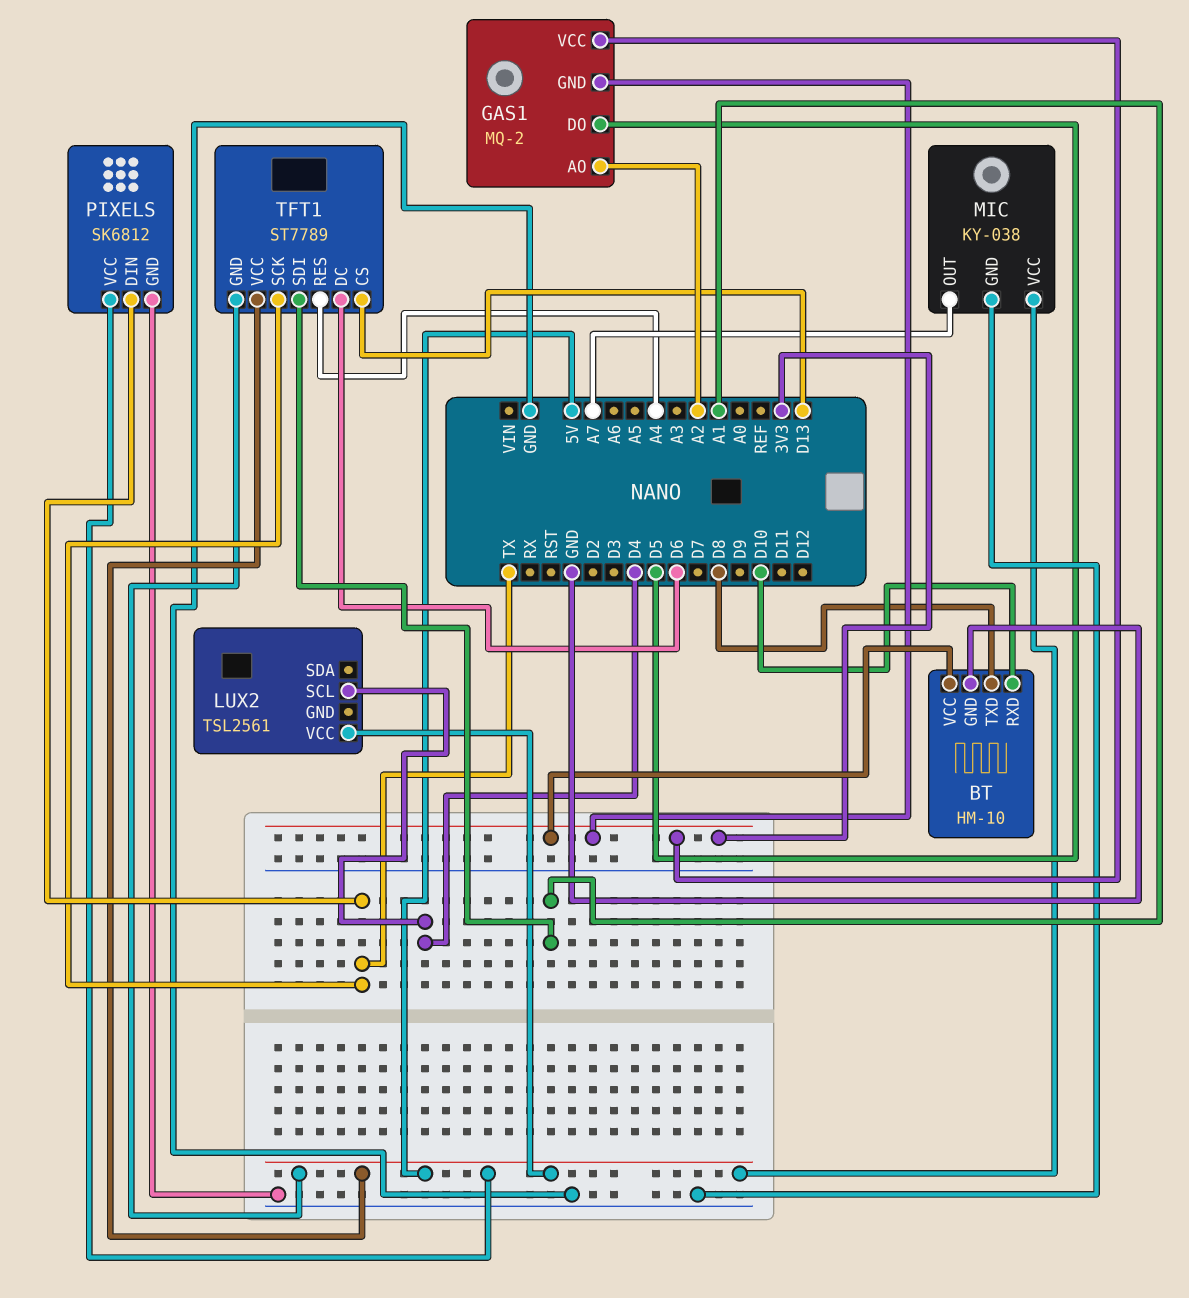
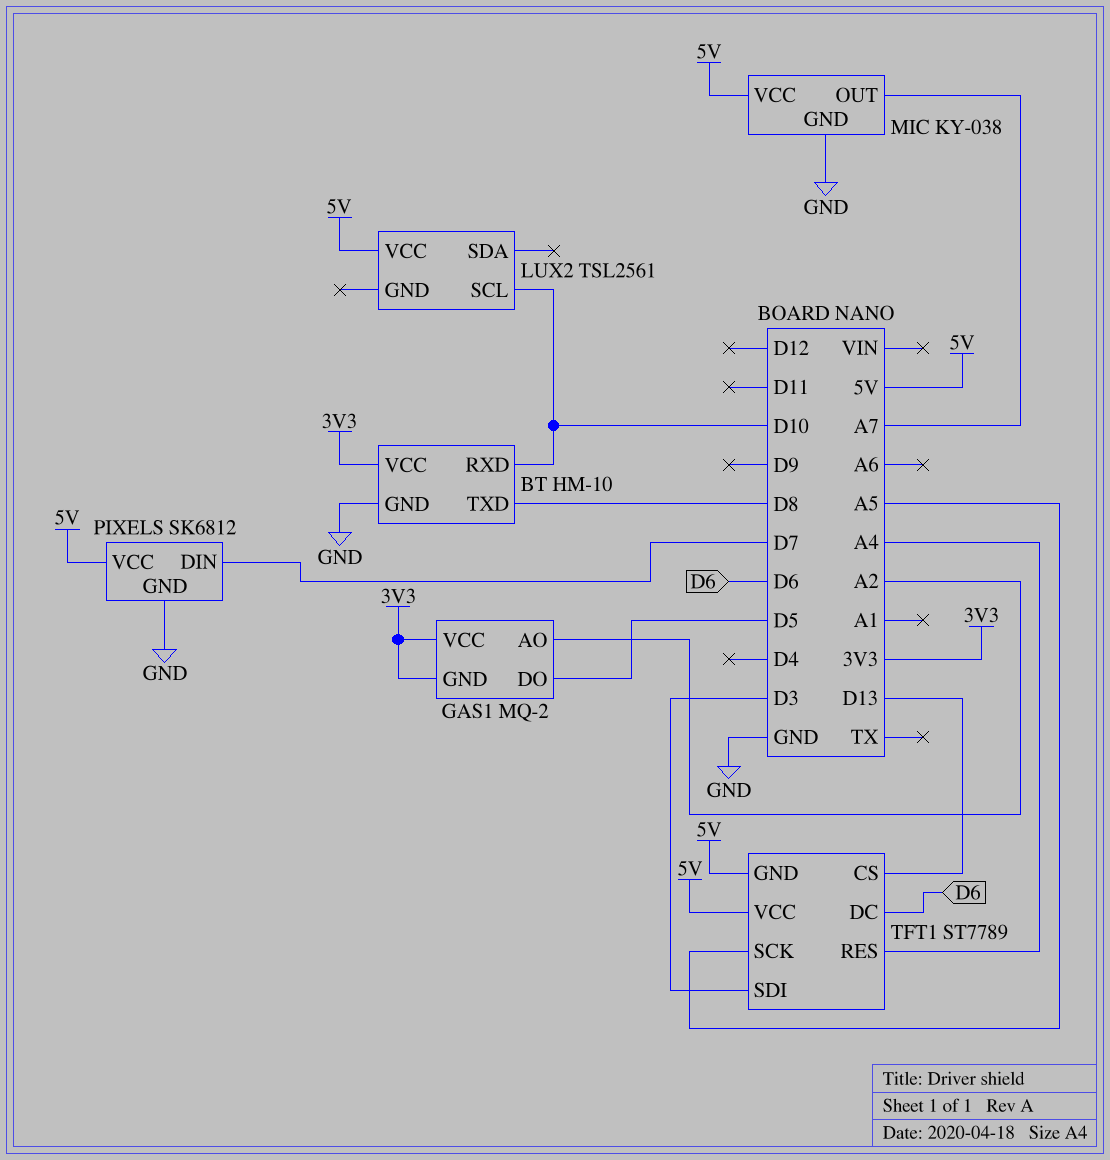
LUX2 pin SCL: D4 -> D10
PIXELS pin DIN: TX -> D7
TFT1 pin SCK: TX -> A5
TFT1 pin SDI: A1 -> D3

